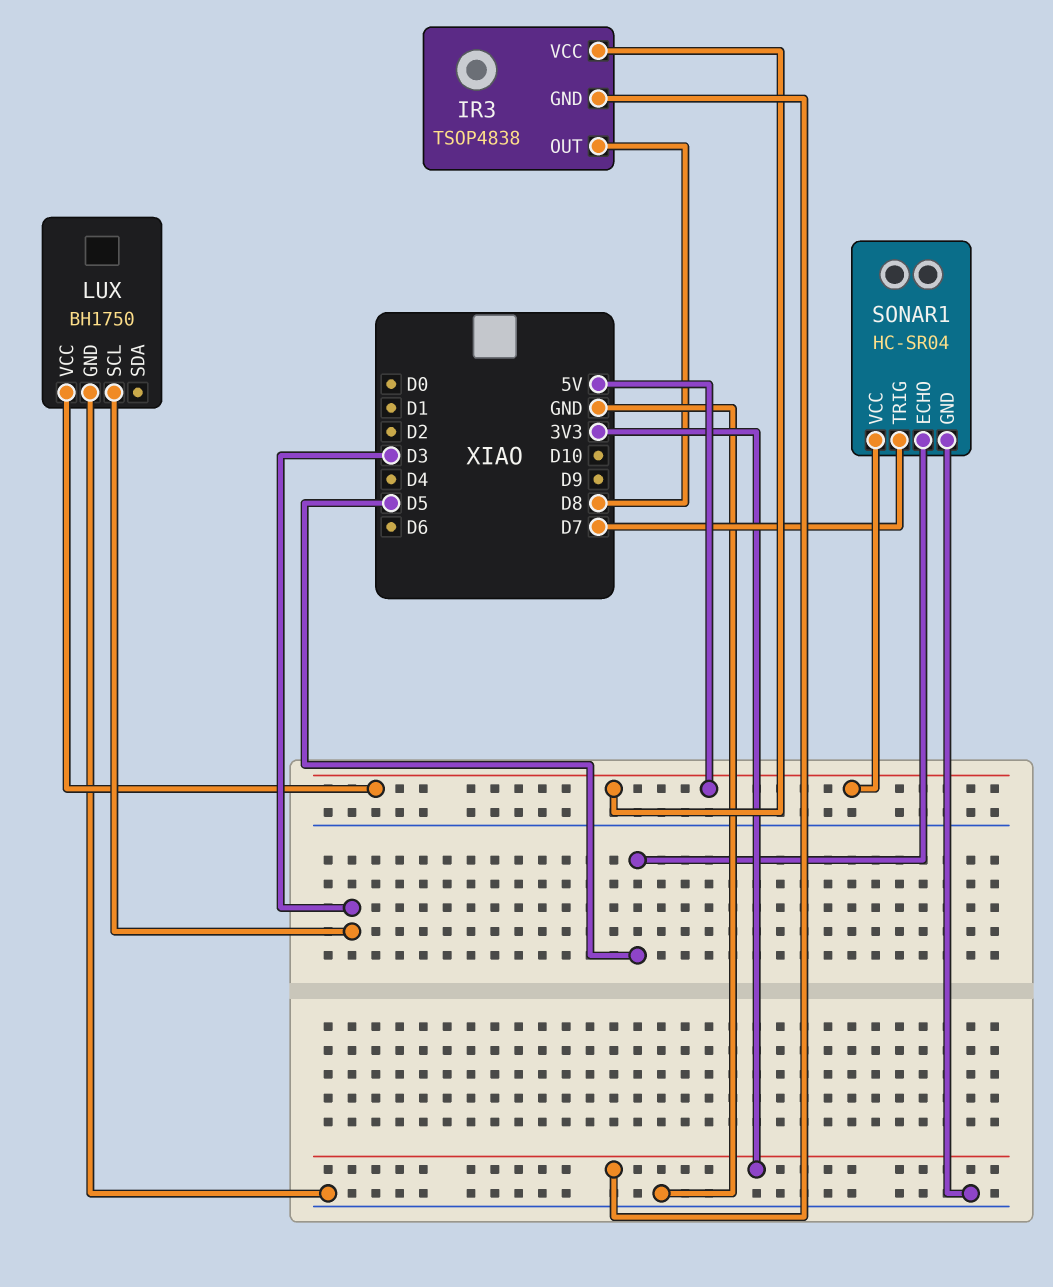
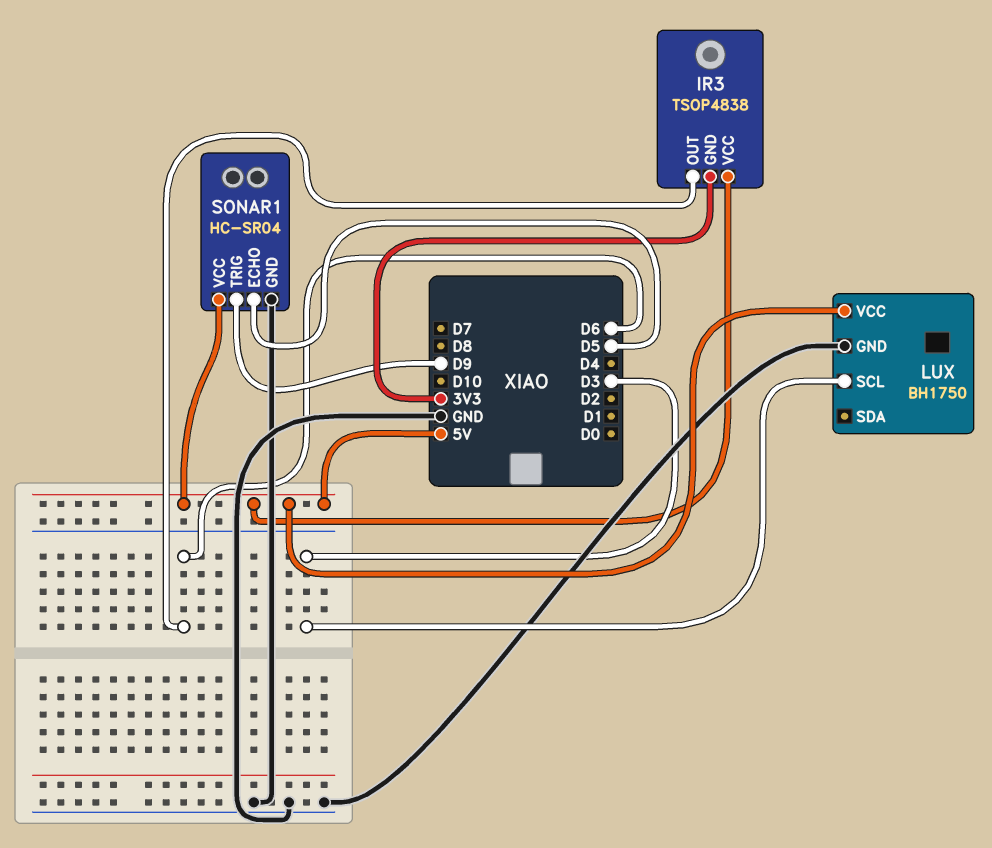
IR3 pin OUT: D8 -> D6
SONAR1 pin TRIG: D7 -> D9

